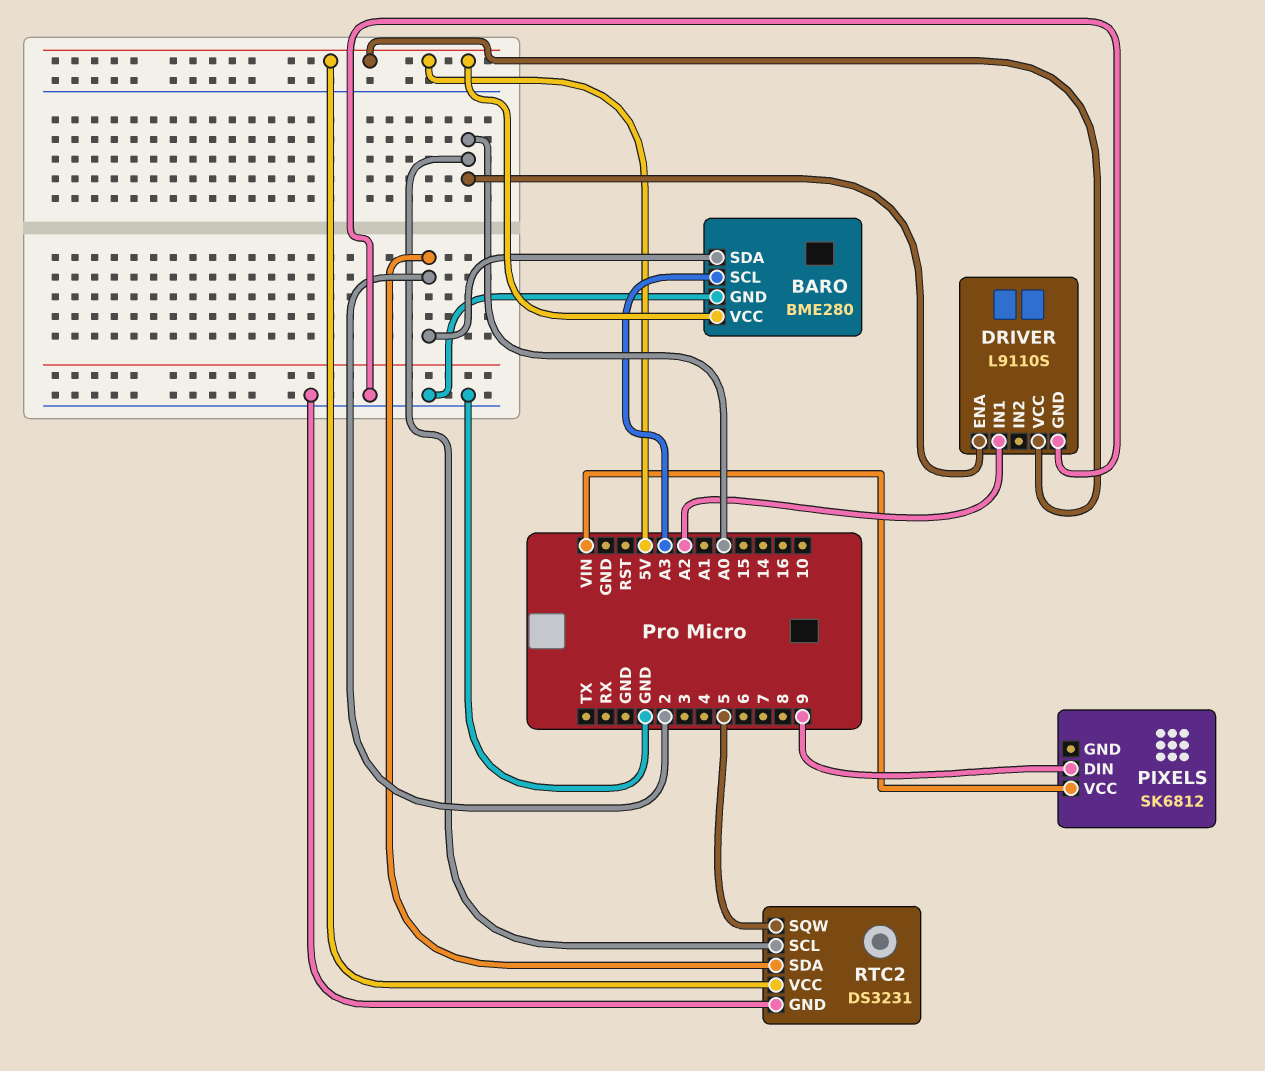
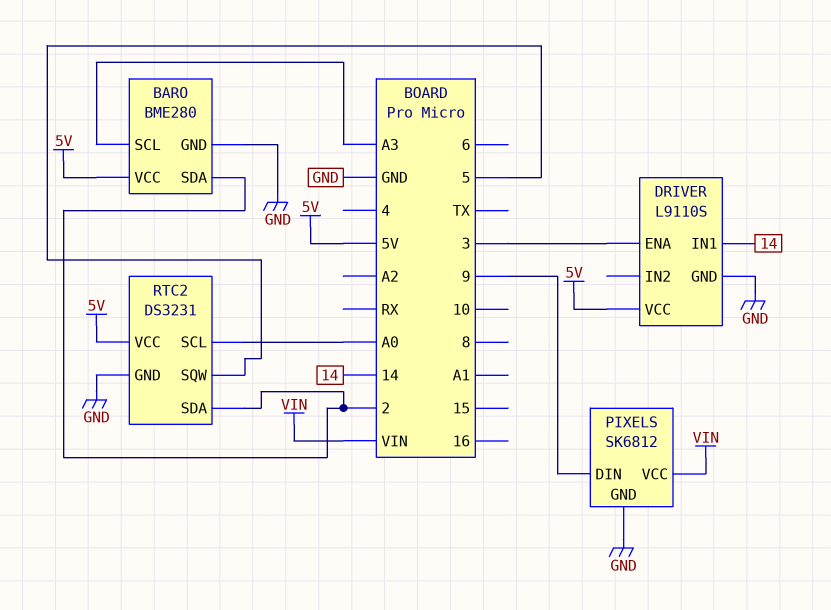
DRIVER pin ENA: A0 -> 3
DRIVER pin IN1: A2 -> 14
PIXELS pin GND: none -> GND

